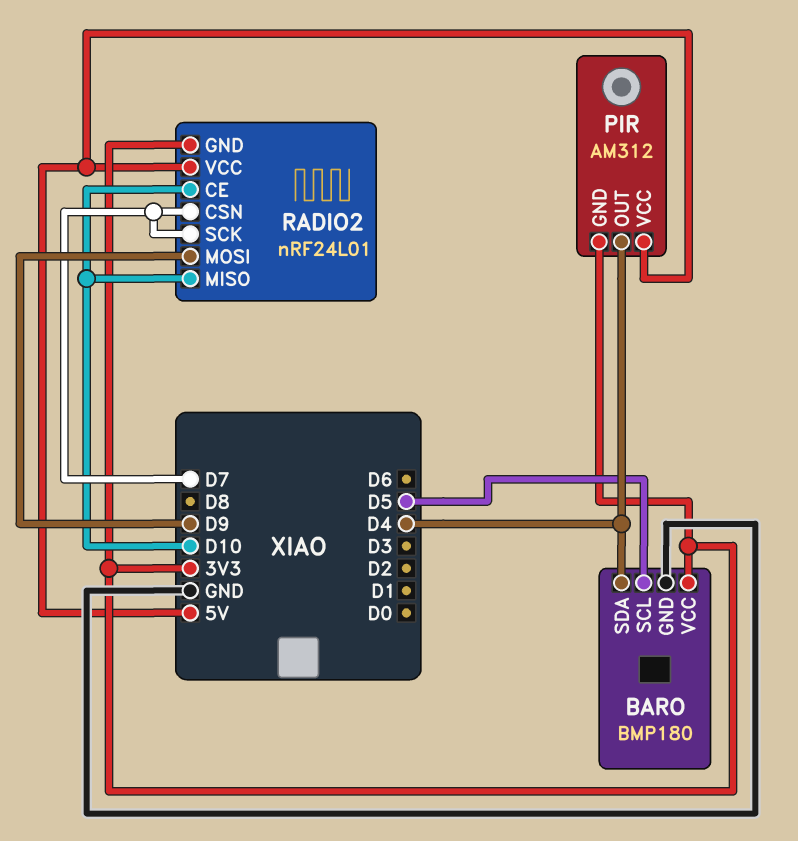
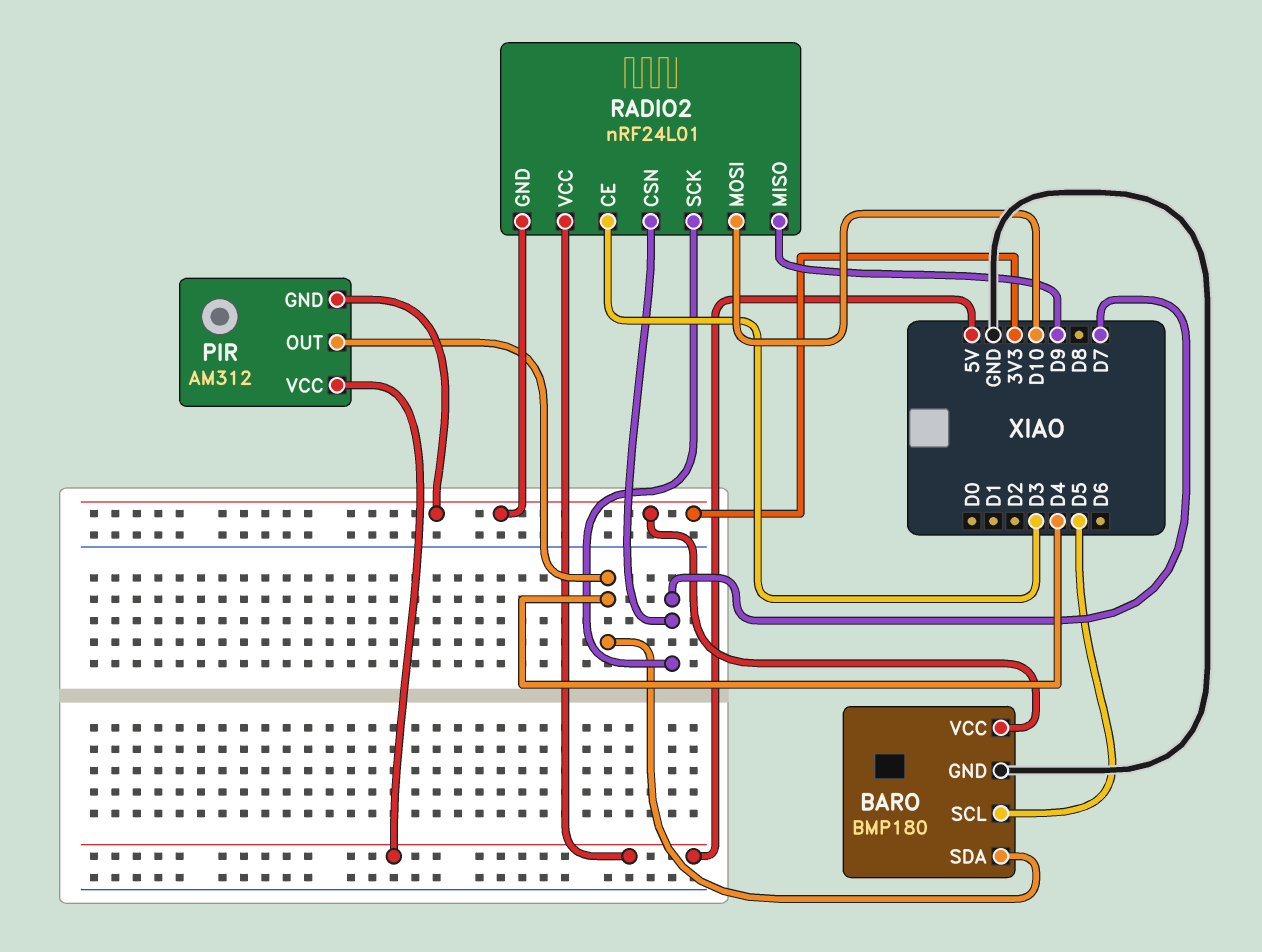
RADIO2 pin CE: D10 -> D3
RADIO2 pin MISO: D10 -> D9
RADIO2 pin MOSI: D9 -> D10

